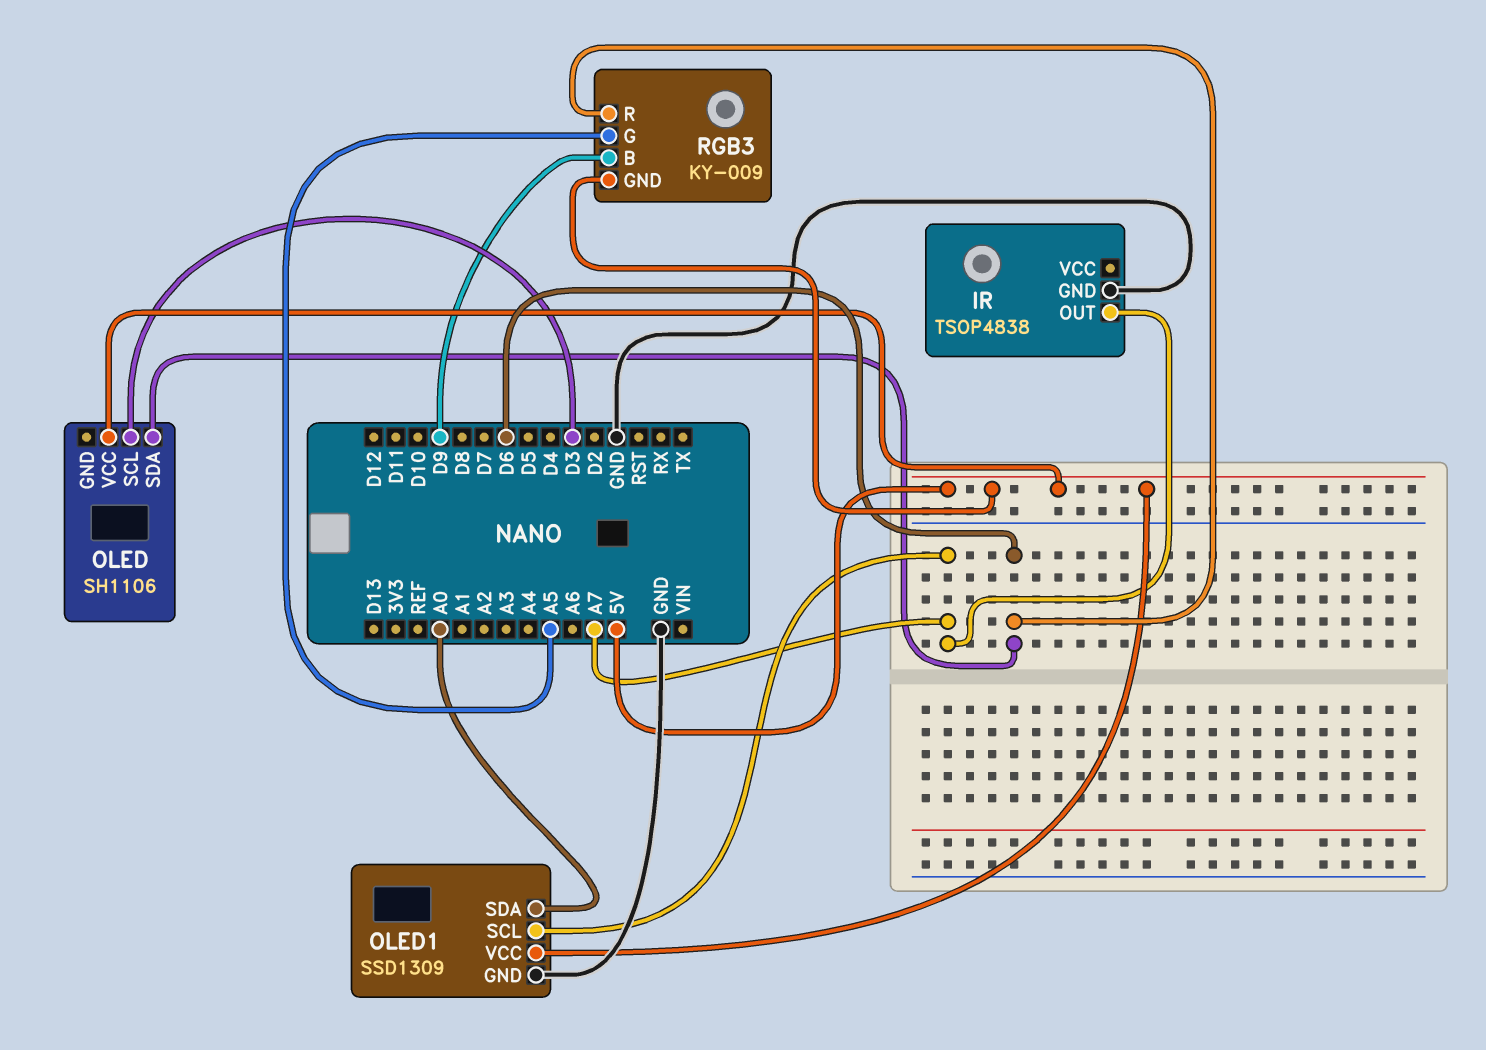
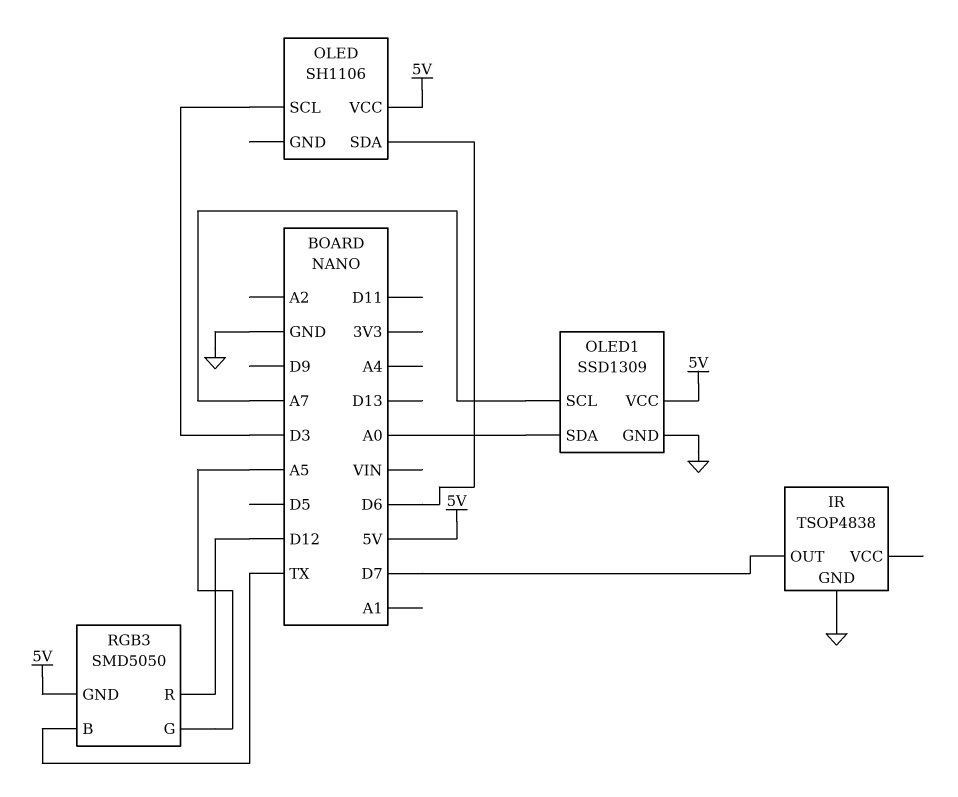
IR pin OUT: A7 -> D7
RGB3: KY-009 -> SMD5050
RGB3 pin B: D9 -> TX
RGB3 pin R: D6 -> D12

